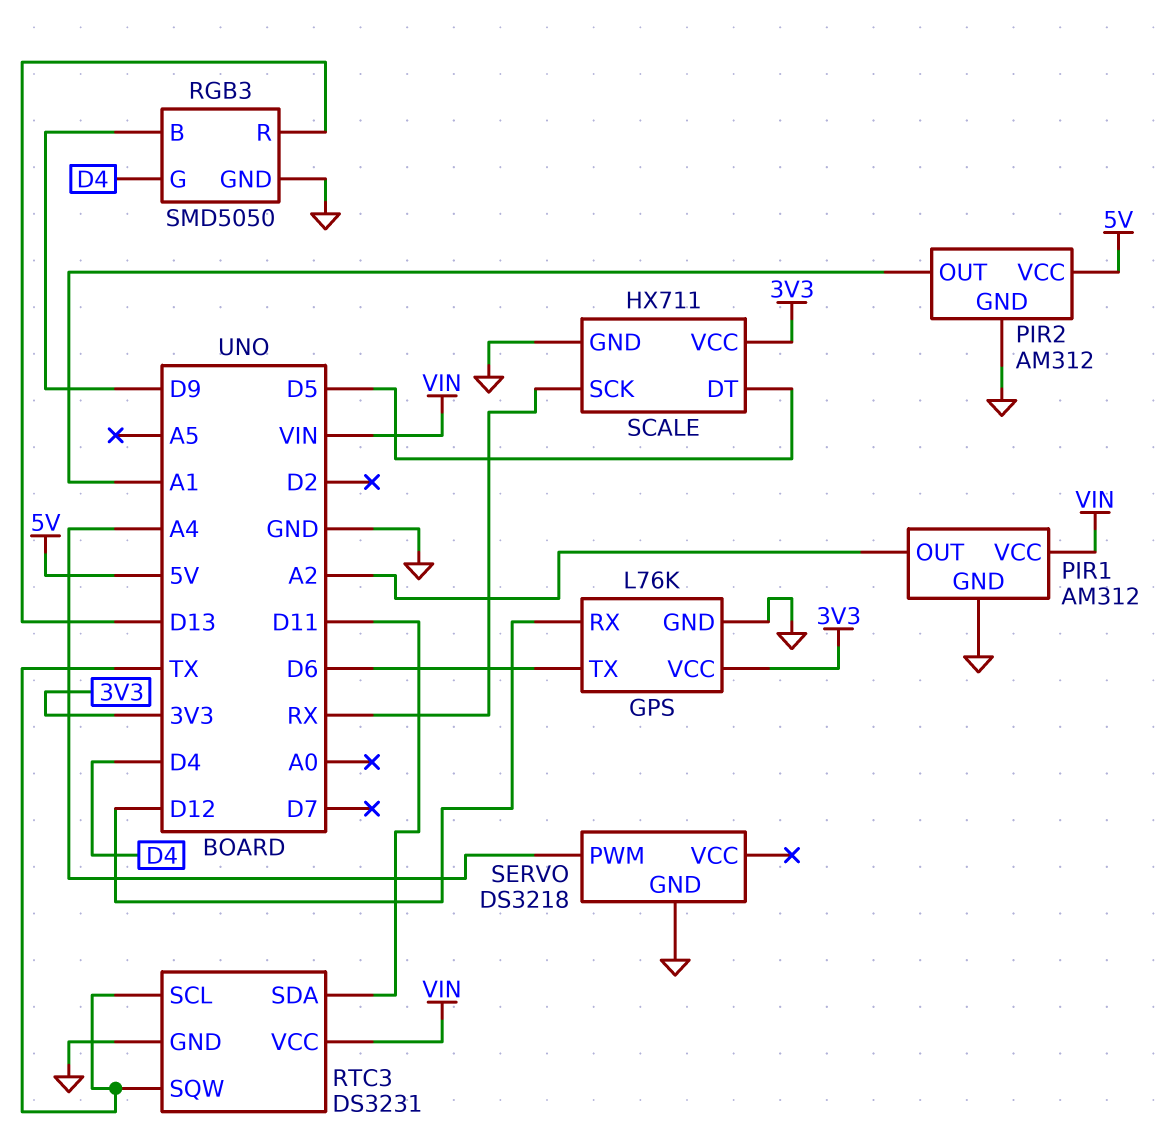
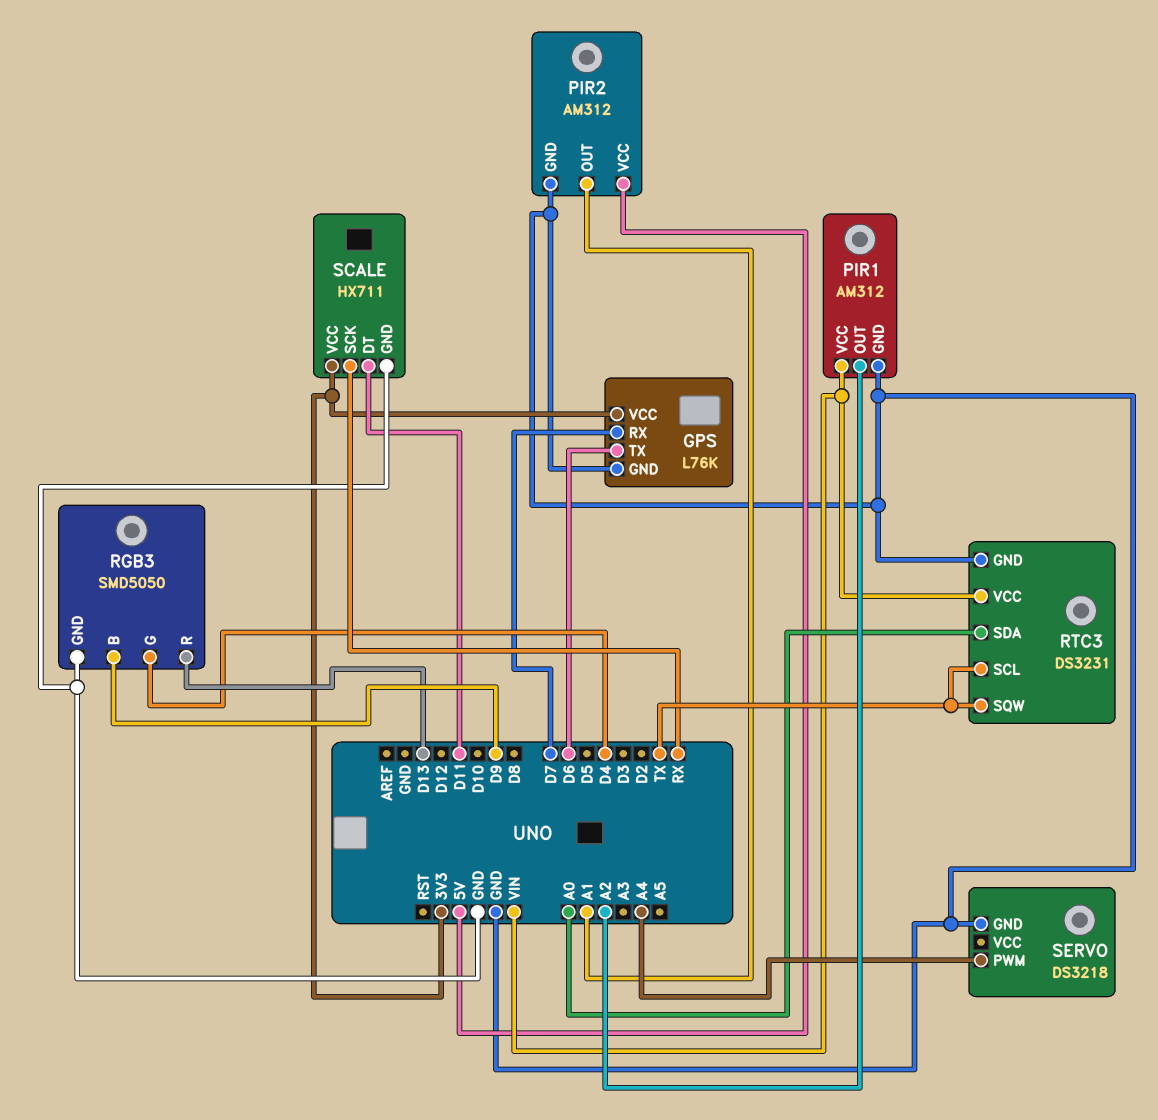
GPS pin RX: D12 -> D7
RTC3 pin SDA: D11 -> A0
SCALE pin DT: D5 -> D11

